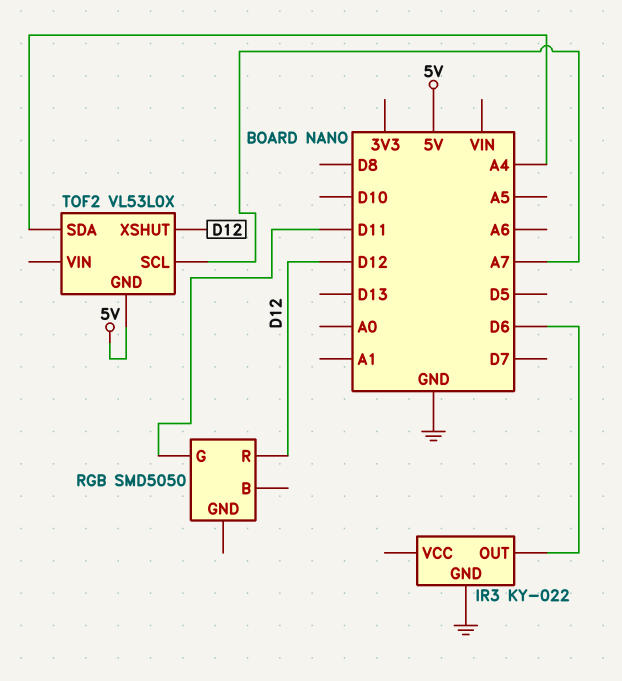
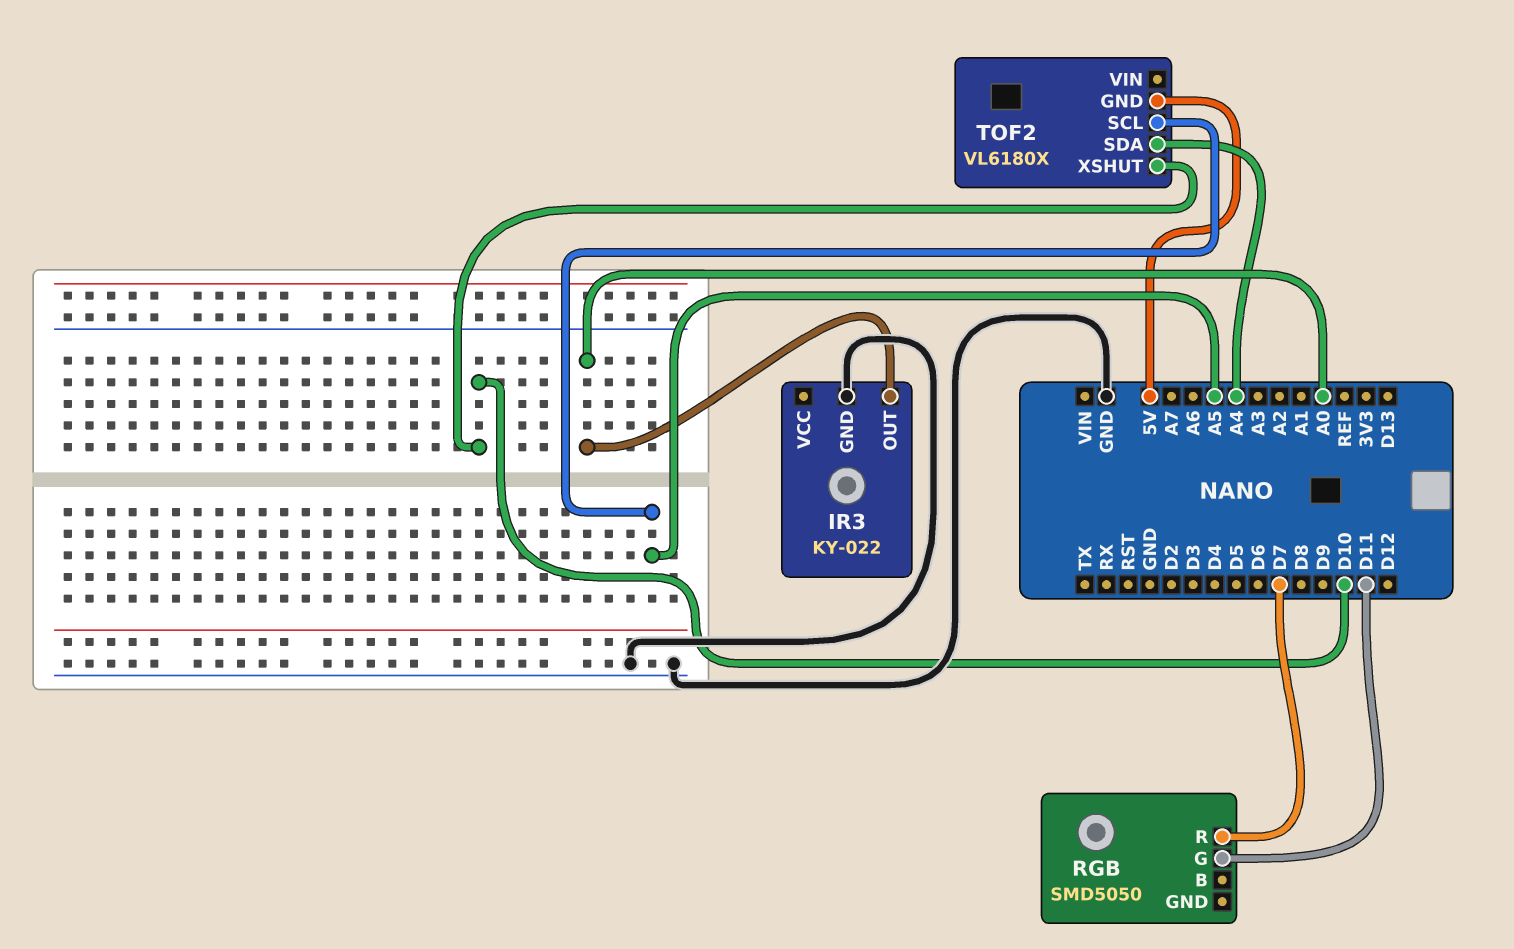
IR3 pin OUT: D6 -> A0
RGB pin R: D12 -> D7
TOF2: VL53L0X -> VL6180X
TOF2 pin SCL: A7 -> A5
TOF2 pin XSHUT: D12 -> D10

